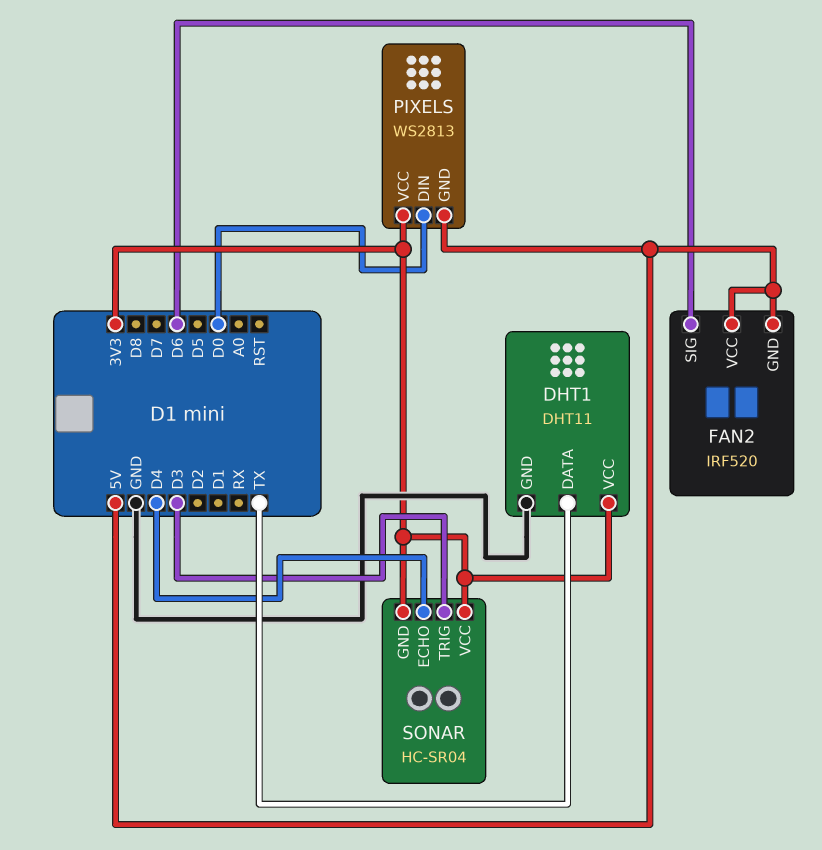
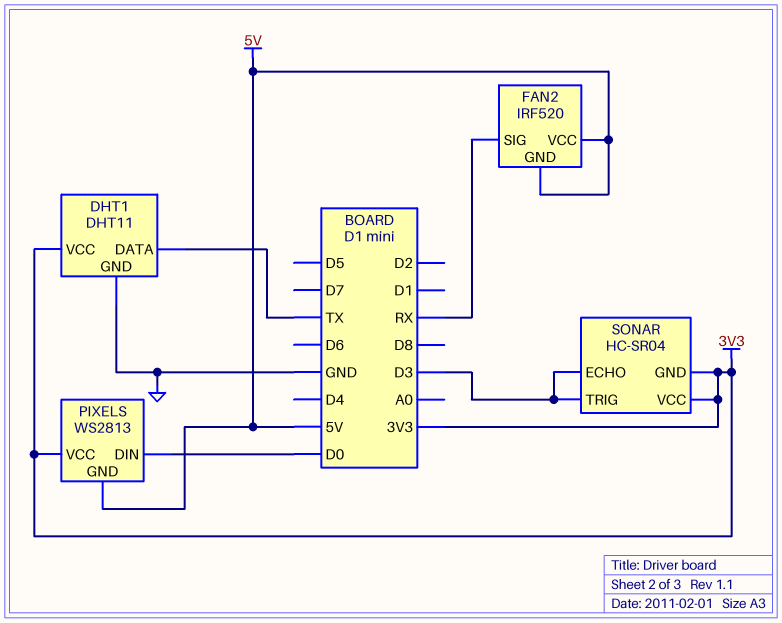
FAN2 pin SIG: D6 -> RX
SONAR pin ECHO: D4 -> D3

